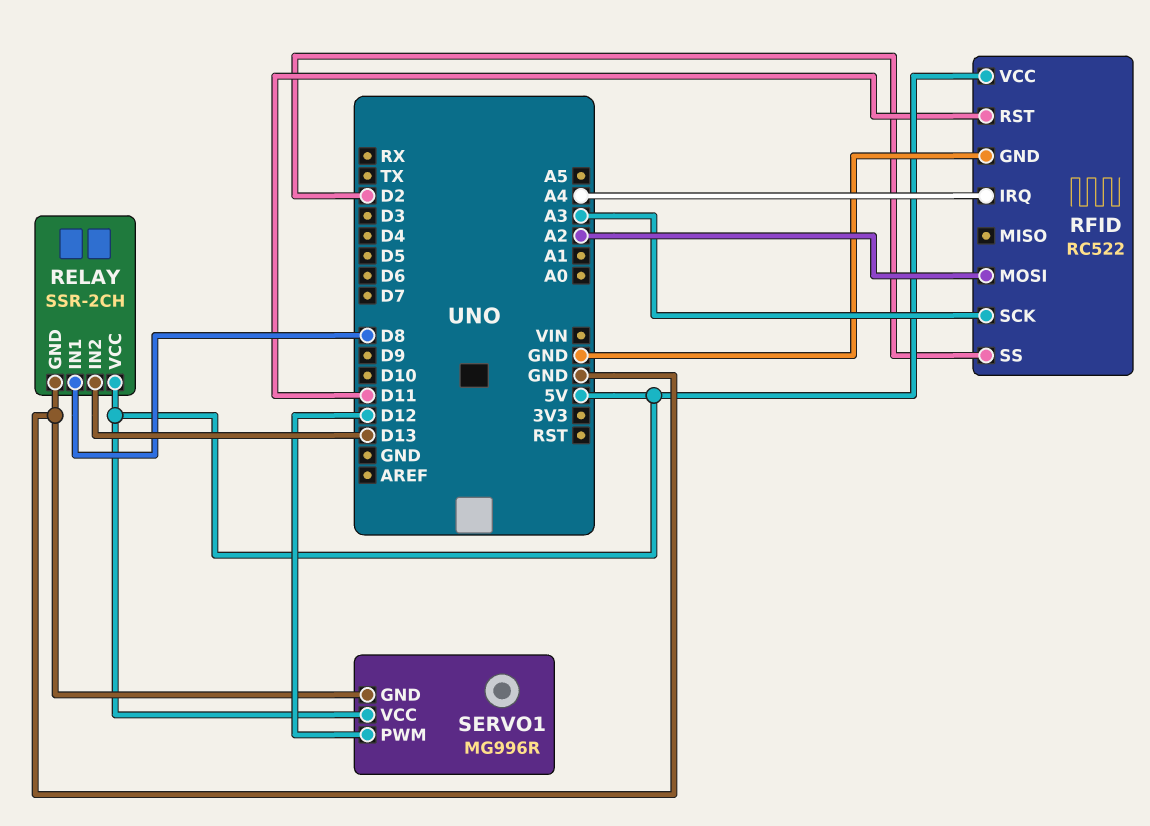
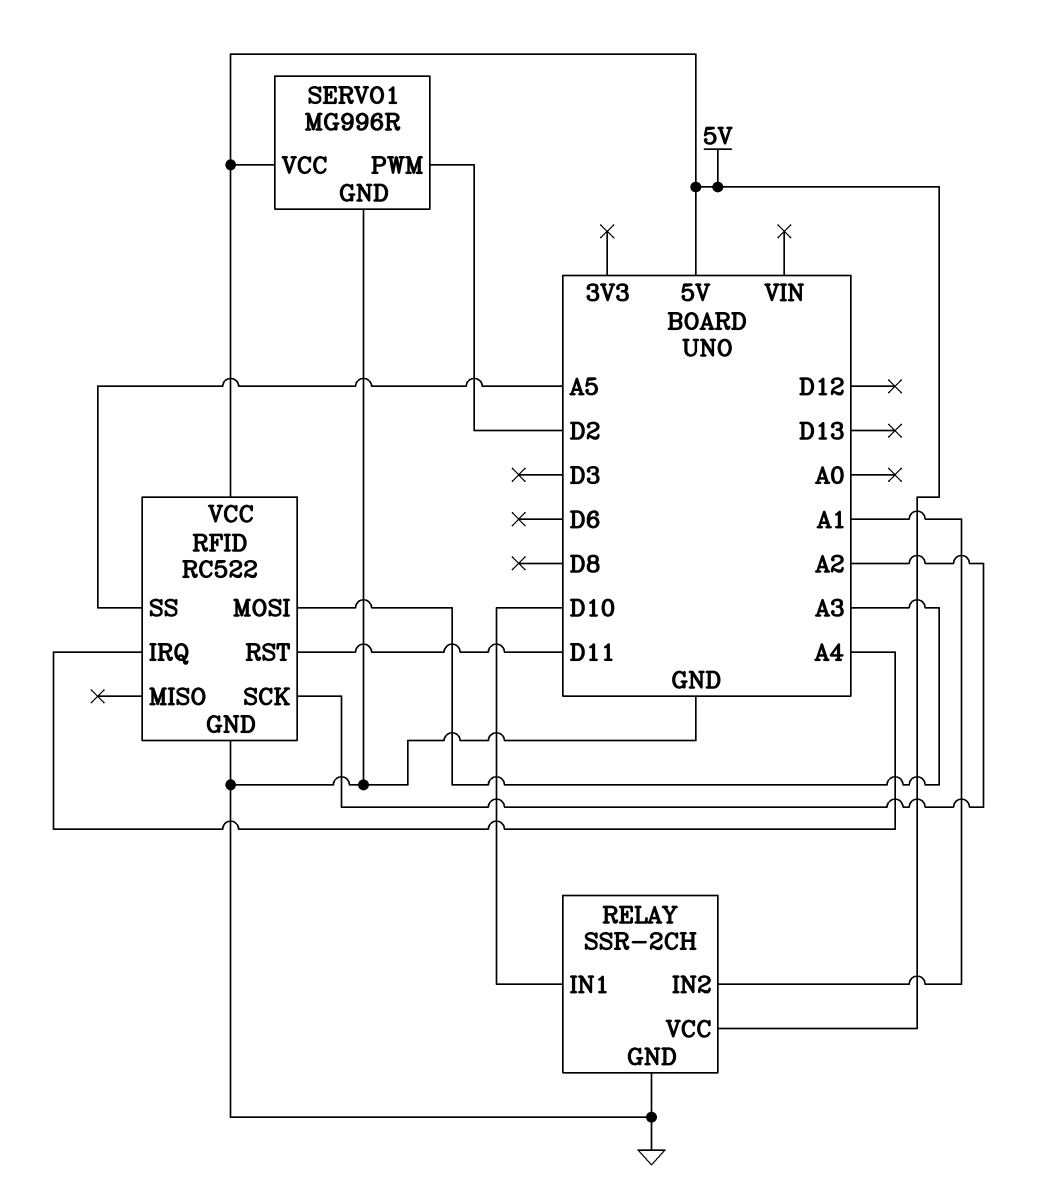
RELAY pin IN1: D8 -> D10
RELAY pin IN2: D13 -> A1
RFID pin MOSI: A2 -> A3
RFID pin SCK: A3 -> A2
RFID pin SS: D2 -> A5
SERVO1 pin PWM: D12 -> D2

